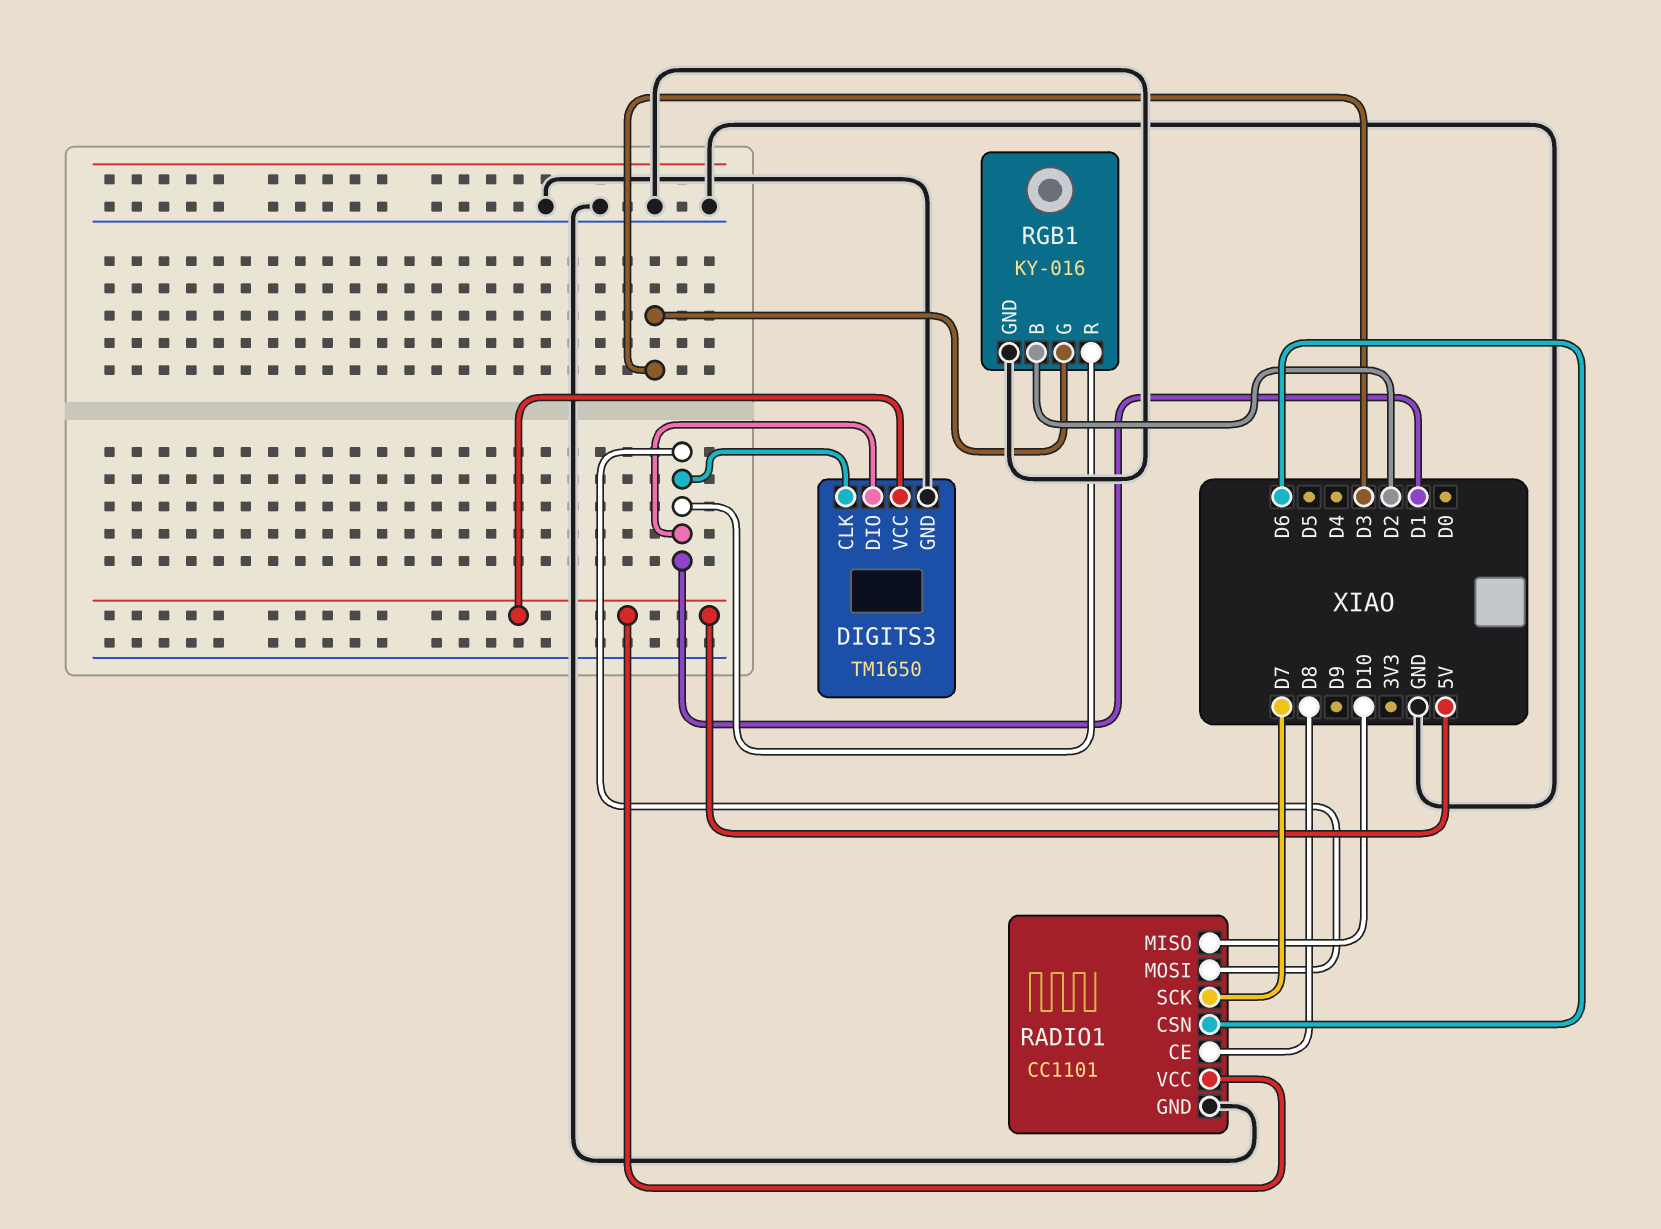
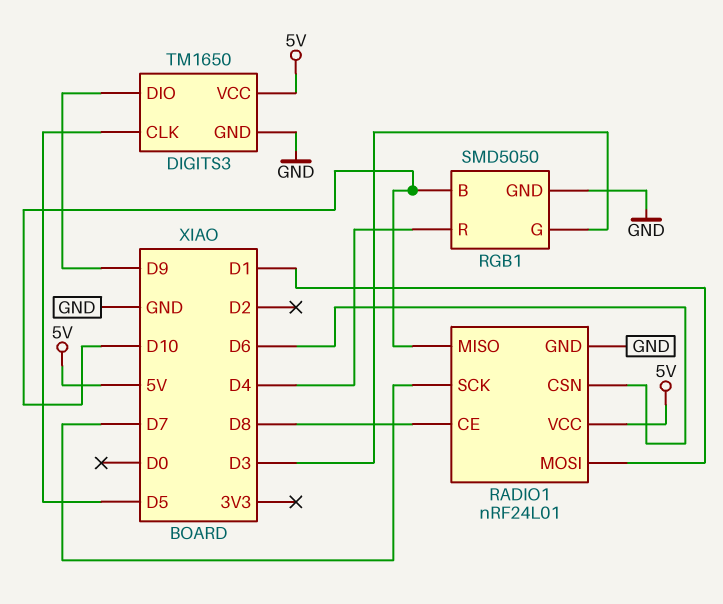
DIGITS3 pin CLK: D1 -> D5
DIGITS3 pin DIO: D1 -> D9
RADIO1: CC1101 -> nRF24L01
RGB1: KY-016 -> SMD5050
RGB1 pin B: D2 -> D10
RGB1 pin R: D1 -> D4

